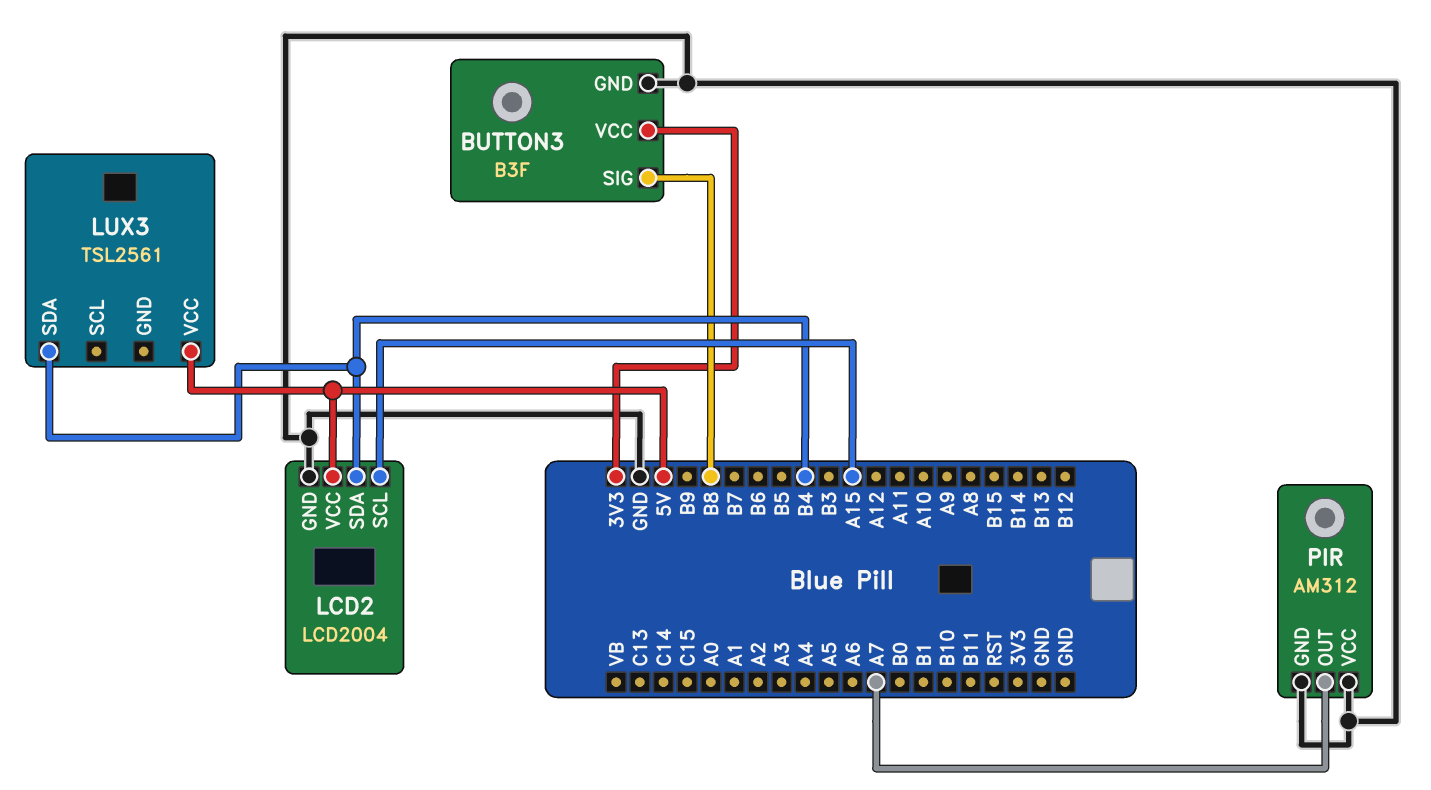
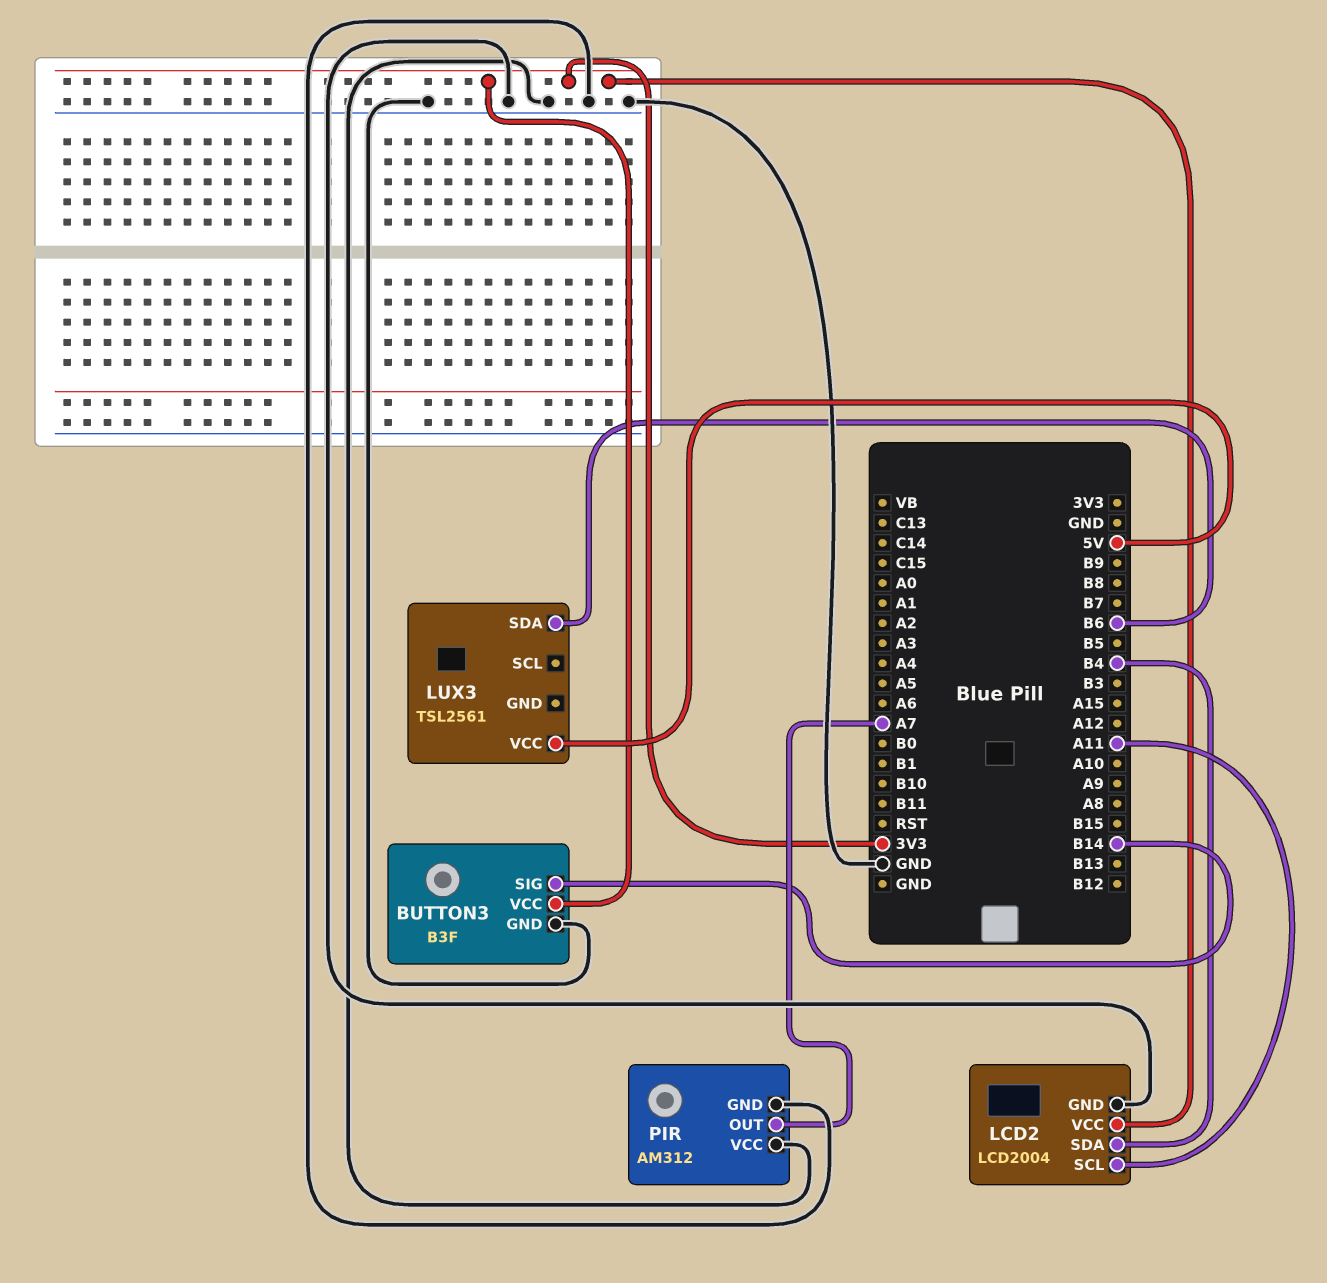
BUTTON3 pin SIG: B8 -> B14
LCD2 pin SCL: A15 -> A11
LCD2 pin VCC: 5V -> 3V3
LUX3 pin SDA: B4 -> B6

